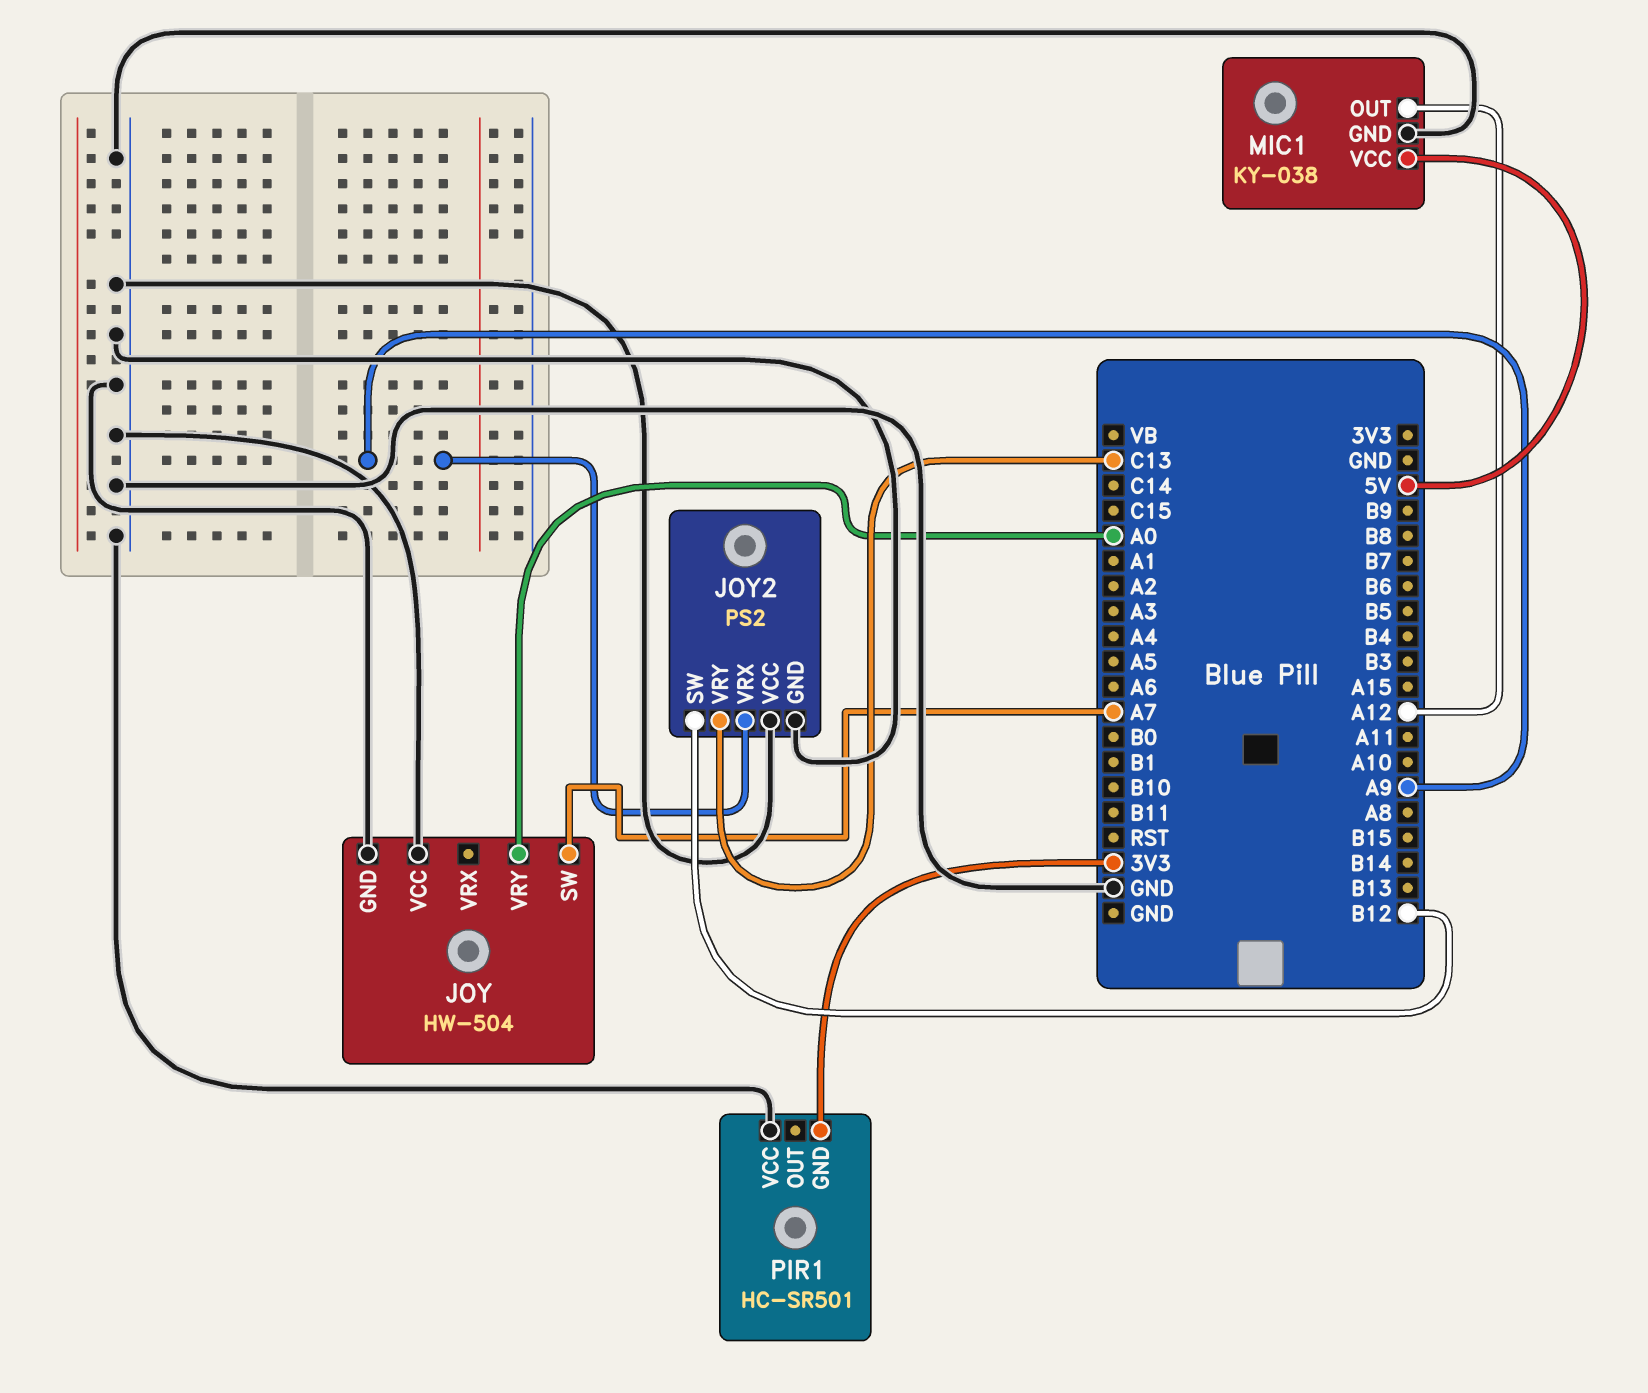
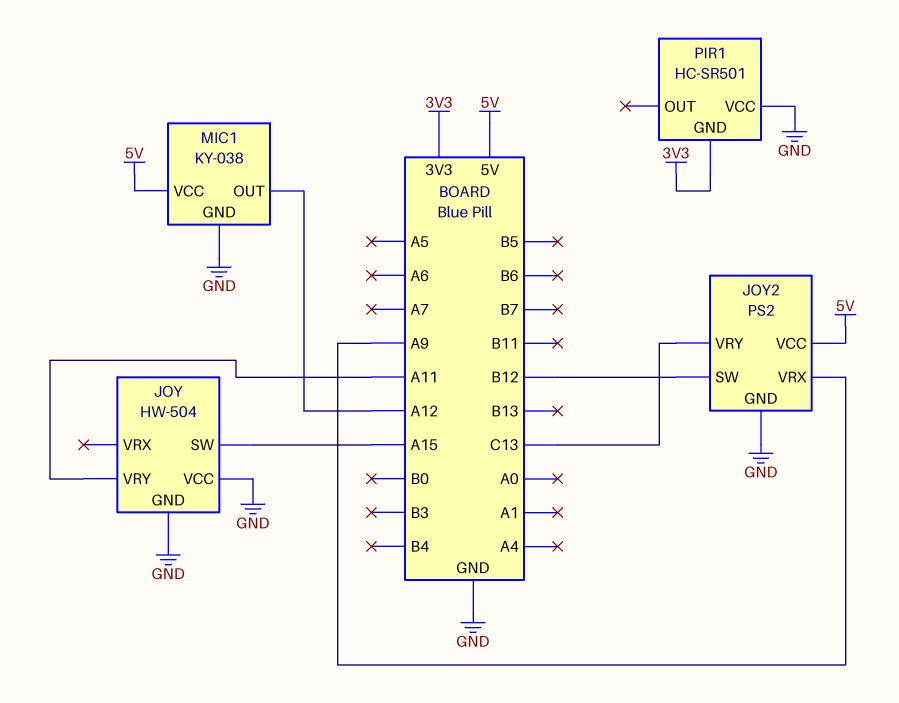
JOY pin SW: A7 -> A15
JOY pin VRY: A0 -> A11
JOY2 pin VCC: GND -> 5V

